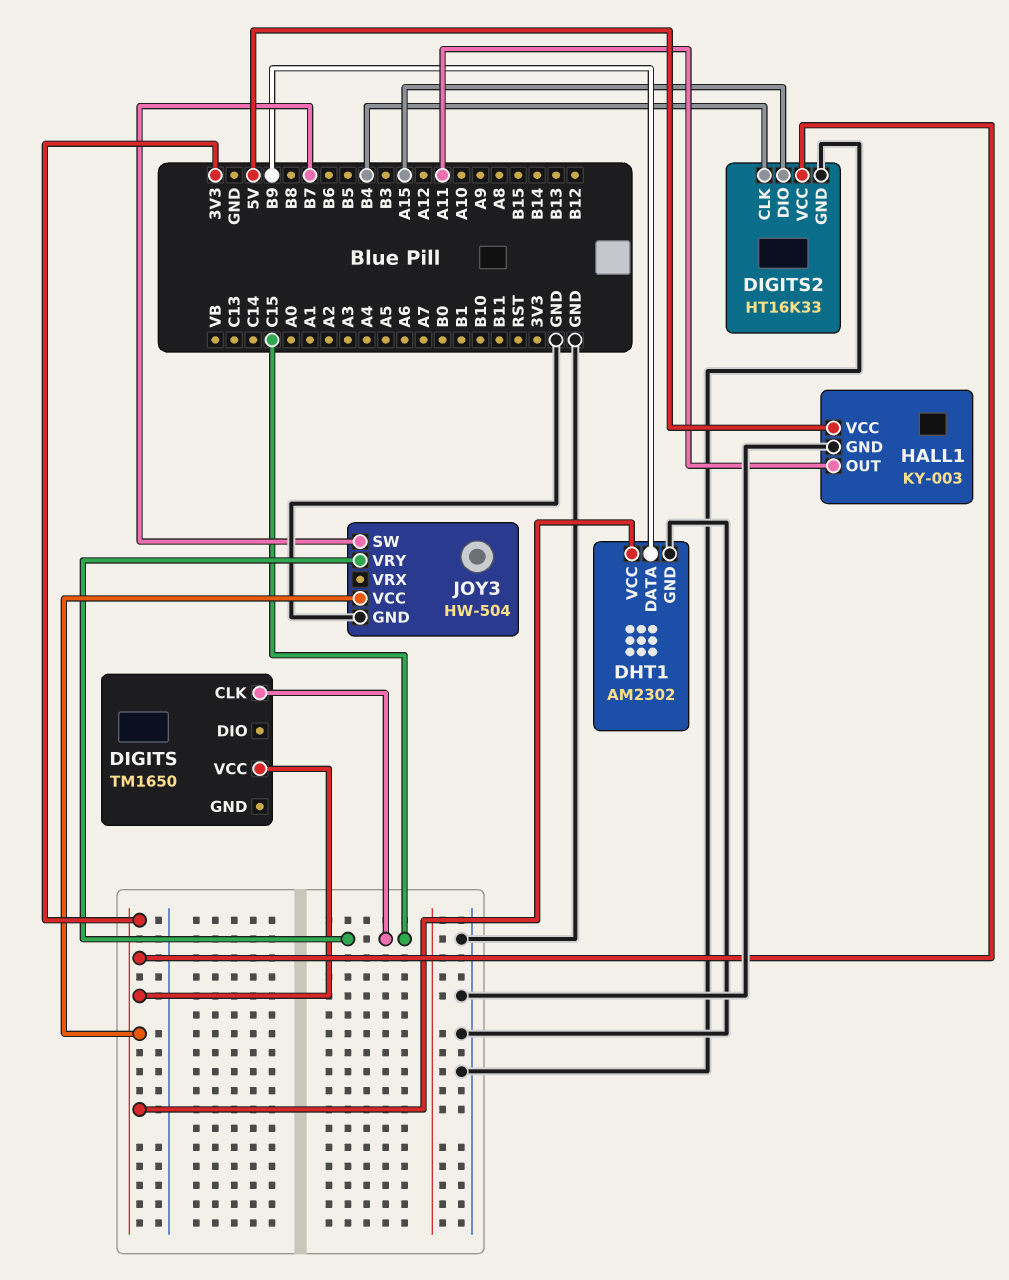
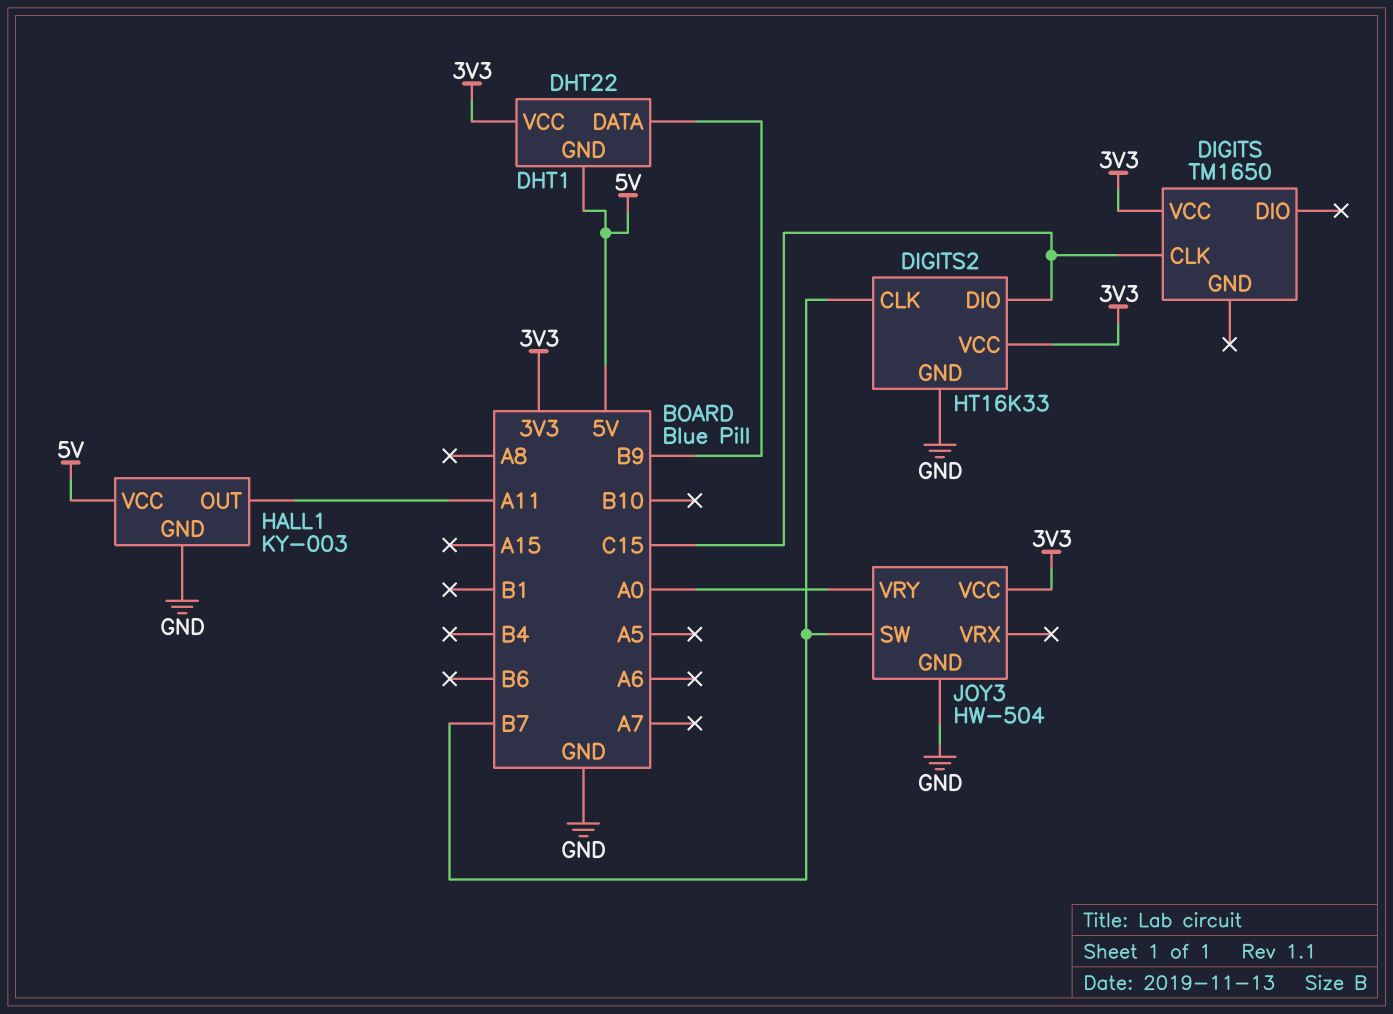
DHT1: AM2302 -> DHT22
DHT1 pin GND: GND -> 5V
DIGITS2 pin CLK: B4 -> B7
DIGITS2 pin DIO: A15 -> C15
JOY3 pin VRY: C15 -> A0

